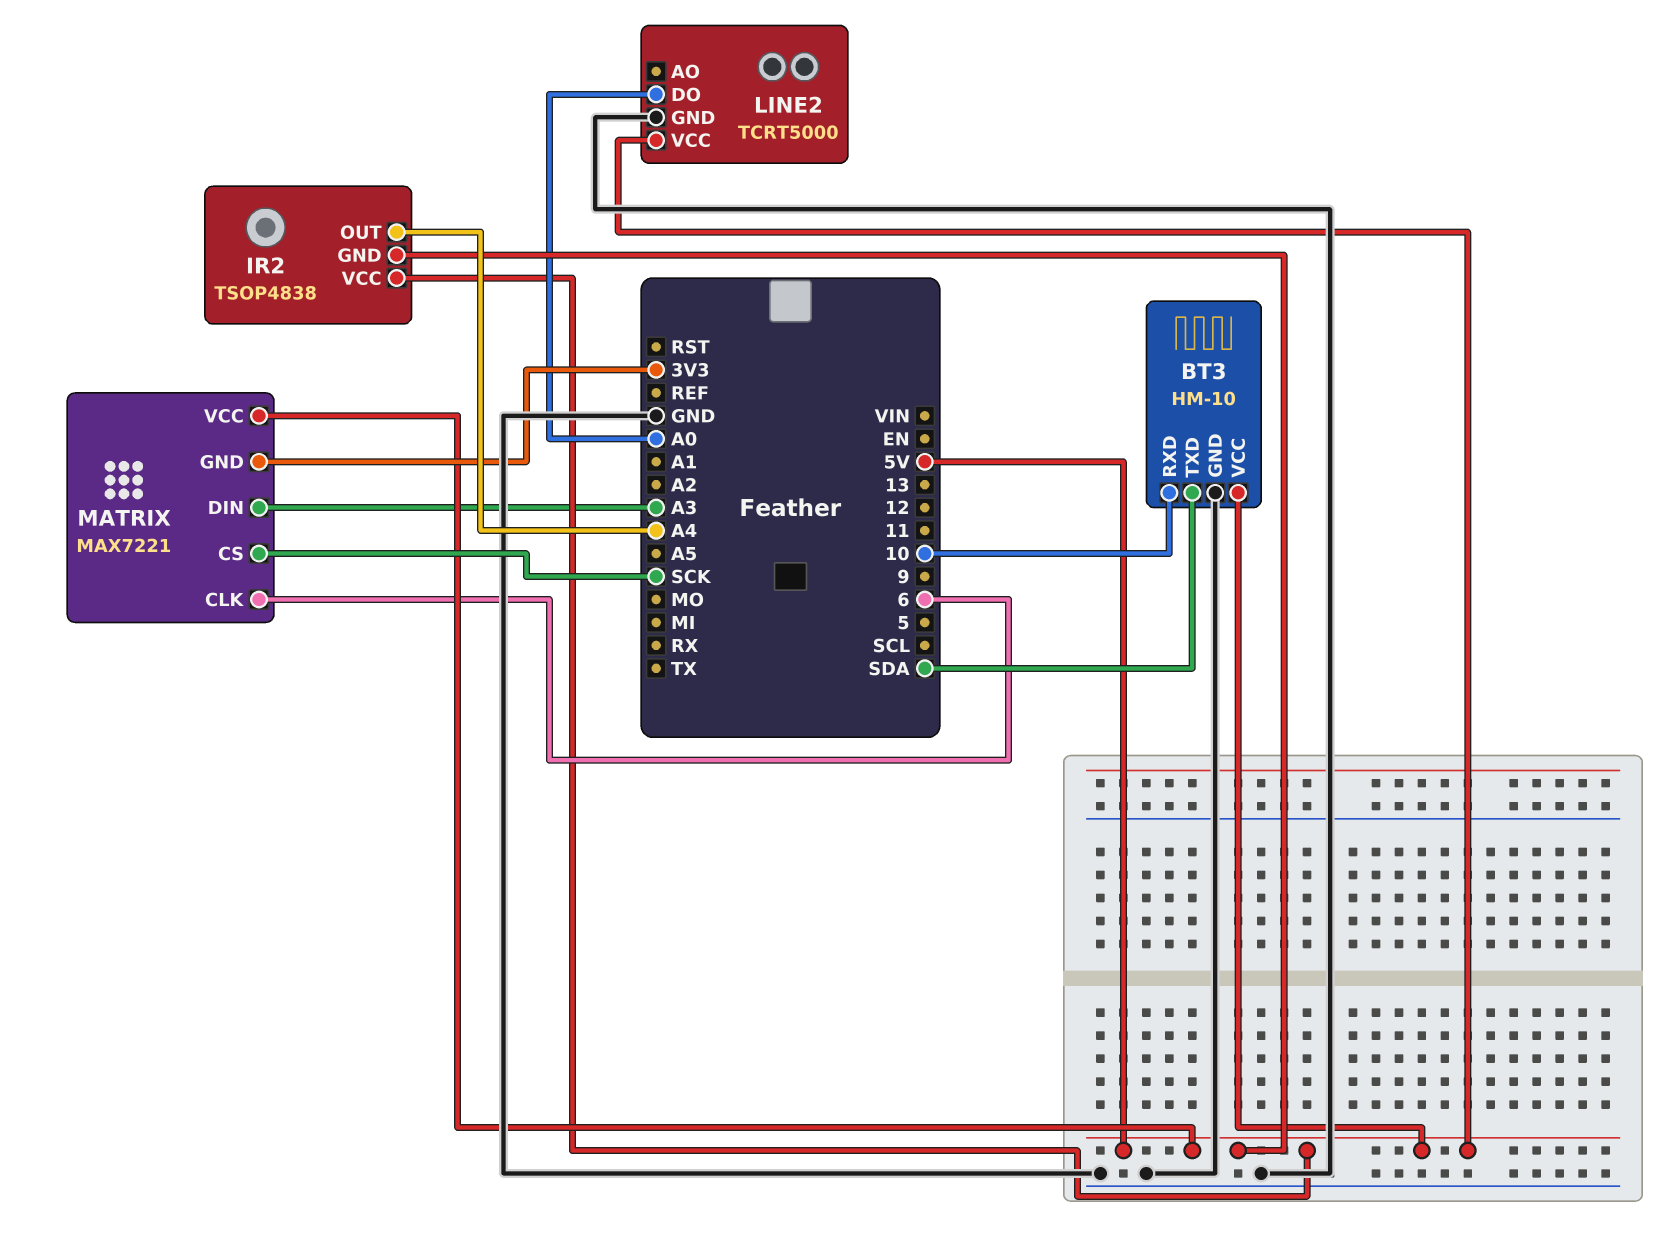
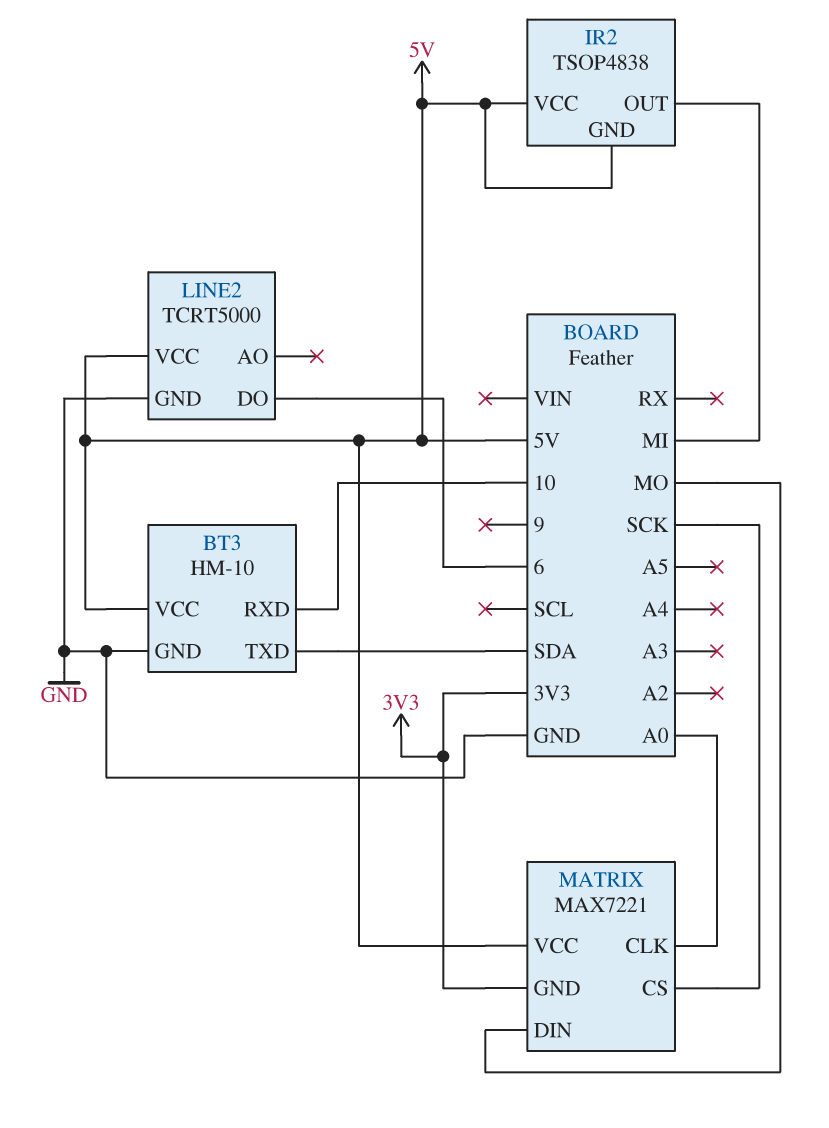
IR2 pin OUT: A4 -> MI
LINE2 pin DO: A0 -> 6
MATRIX pin CLK: 6 -> A0
MATRIX pin DIN: A3 -> MO

